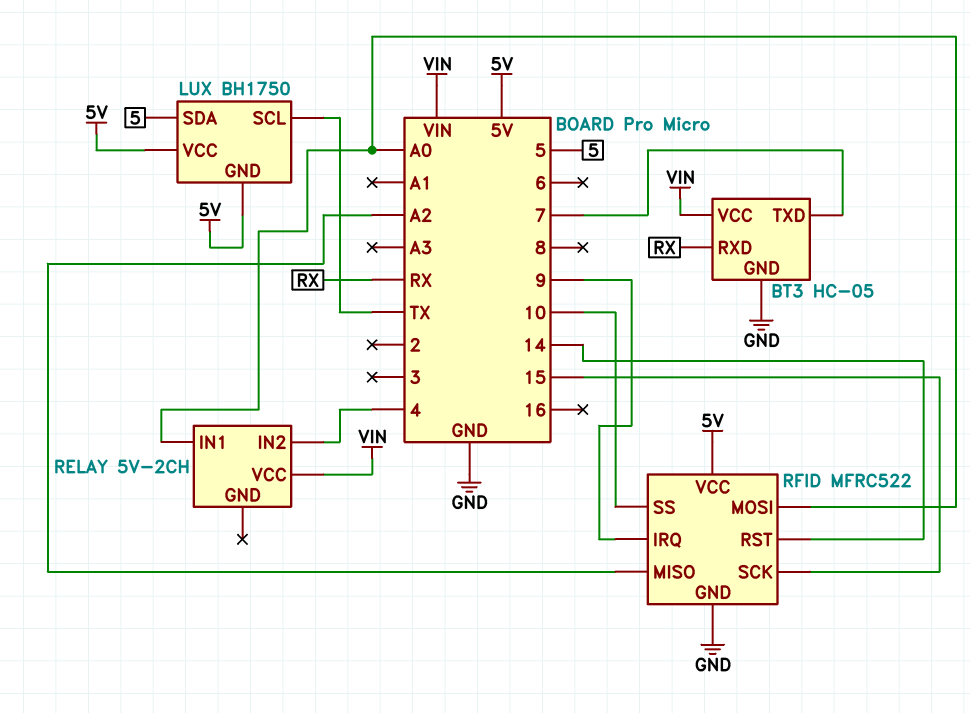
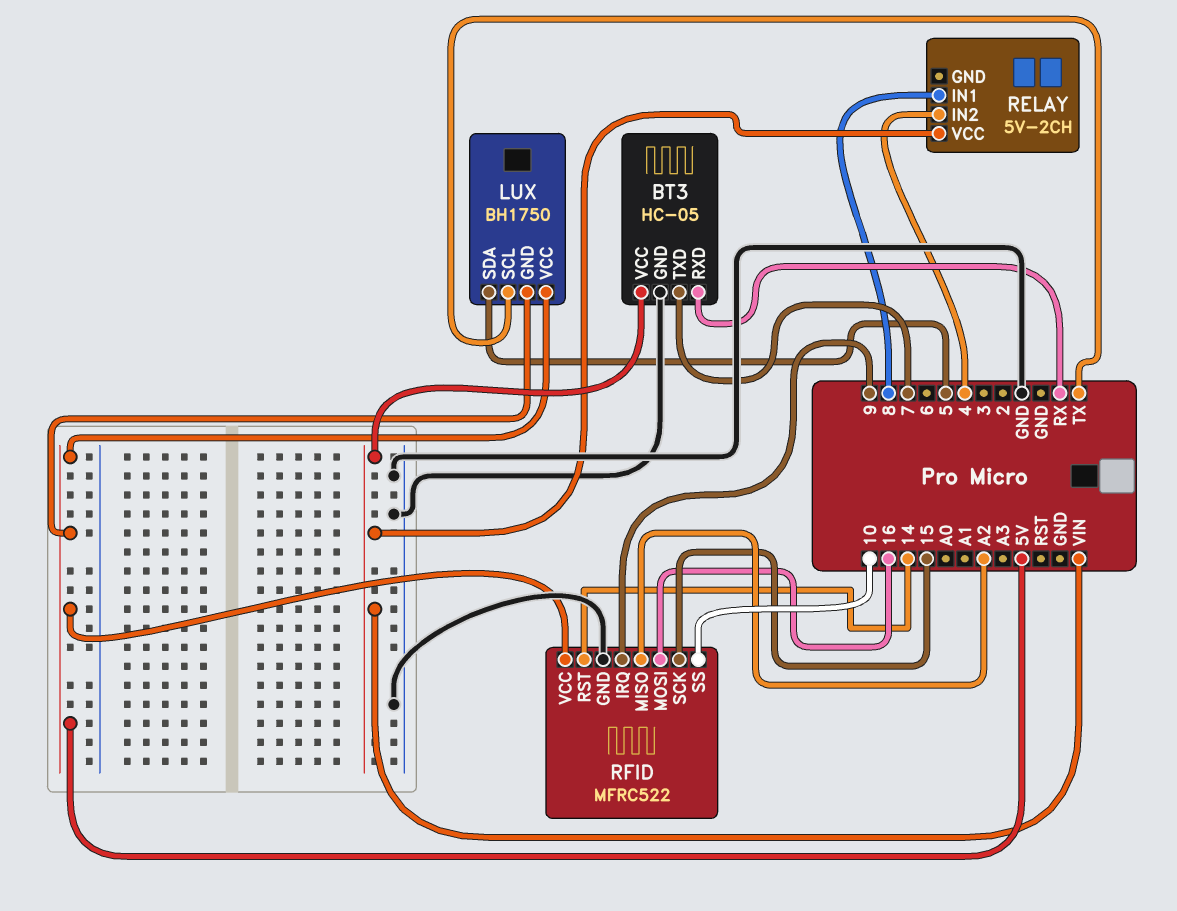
RELAY pin IN1: A0 -> 8
RFID pin MOSI: A0 -> 16

